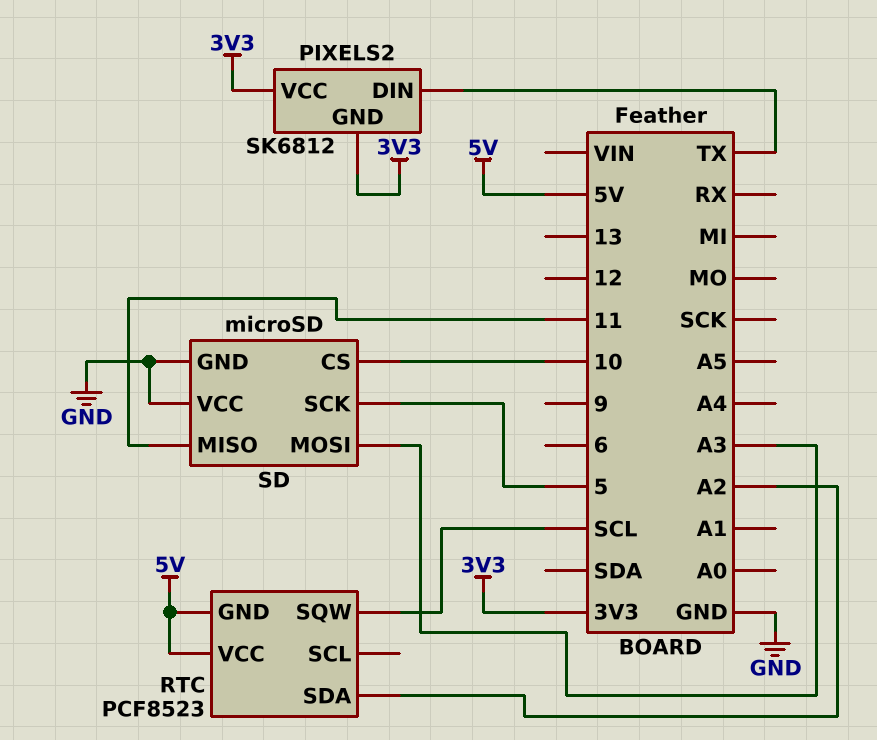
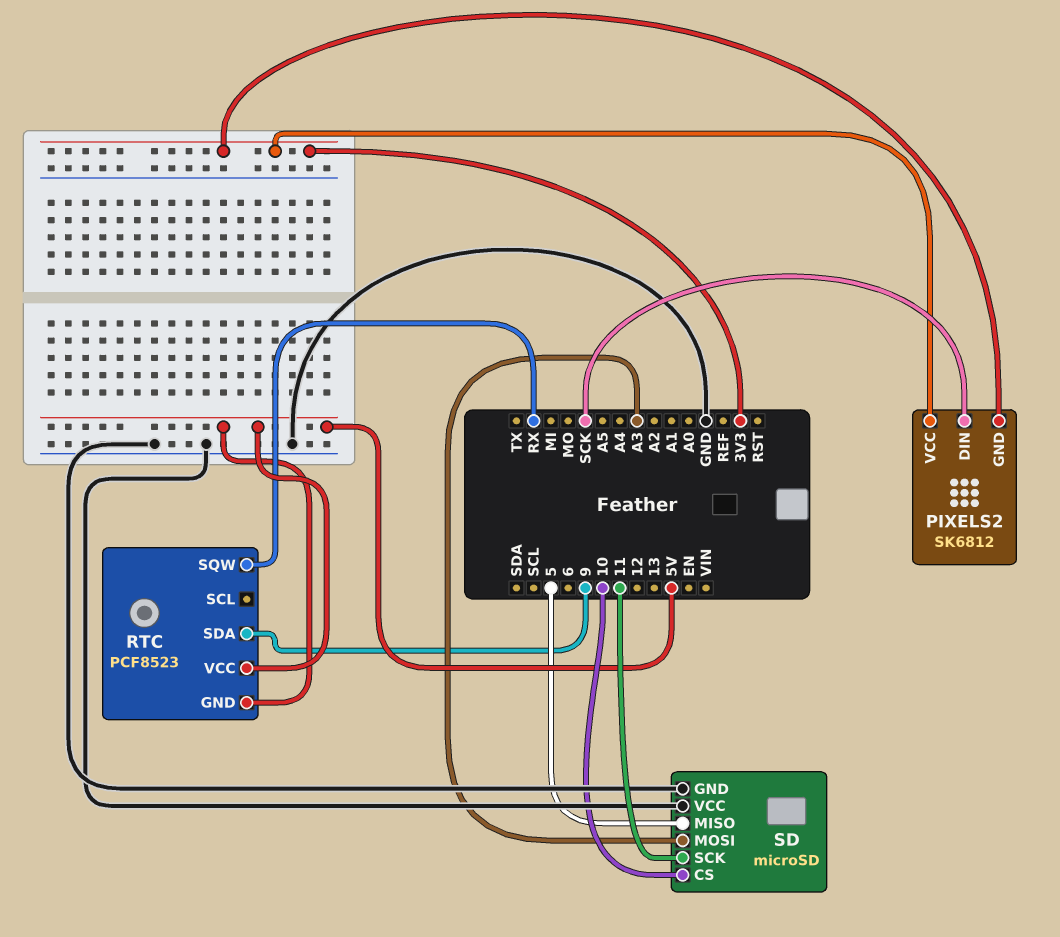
PIXELS2 pin DIN: TX -> SCK
RTC pin SDA: A2 -> 9
RTC pin SQW: SCL -> RX
SD pin MISO: 11 -> 5
SD pin SCK: 5 -> 11

